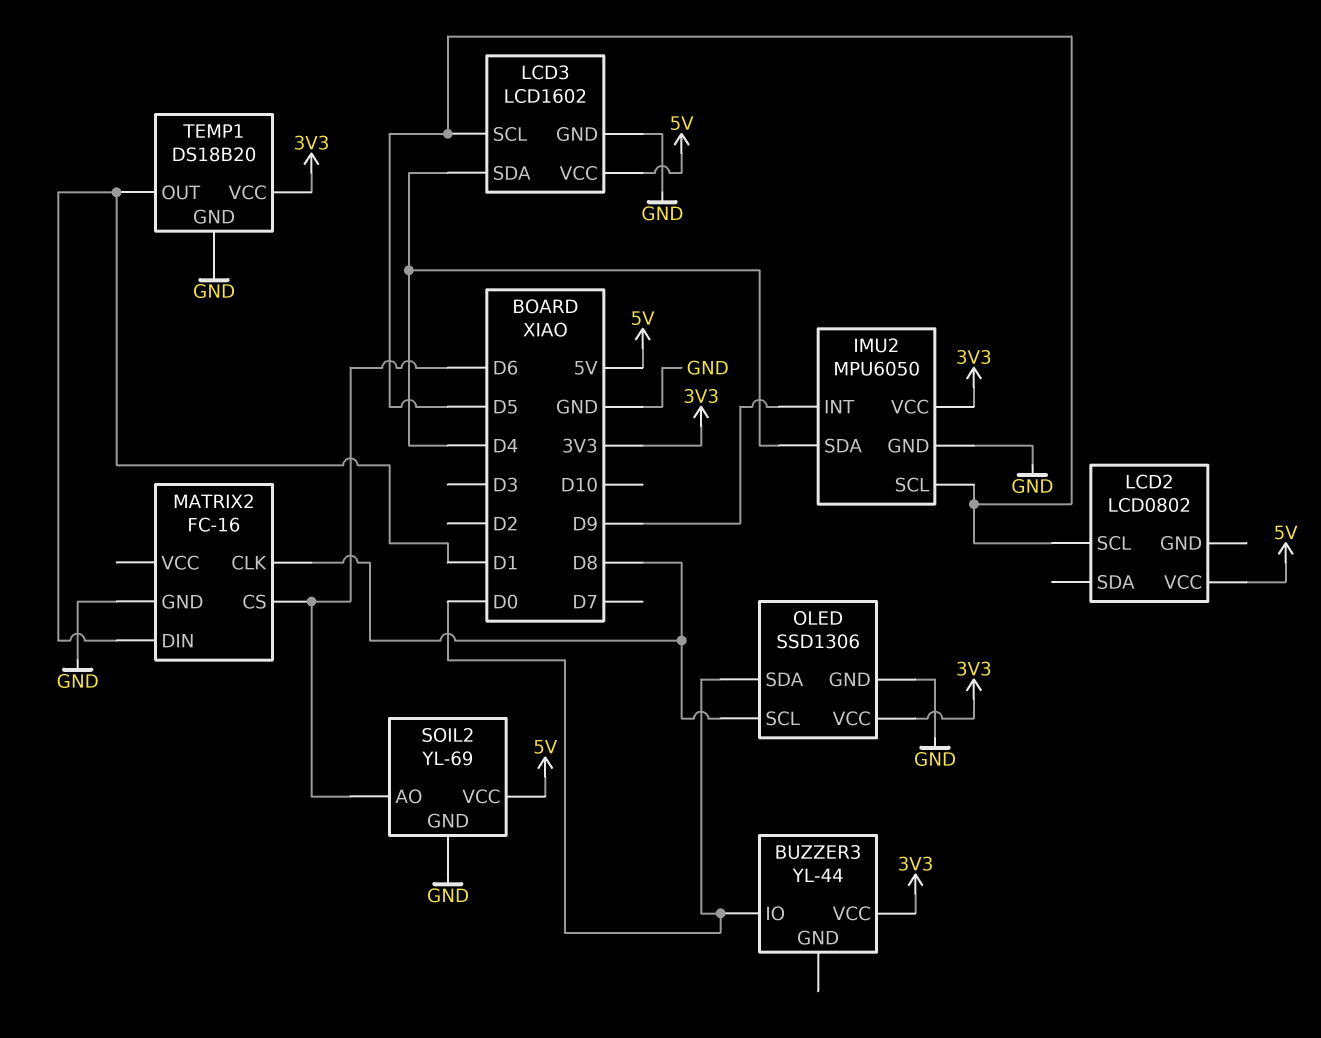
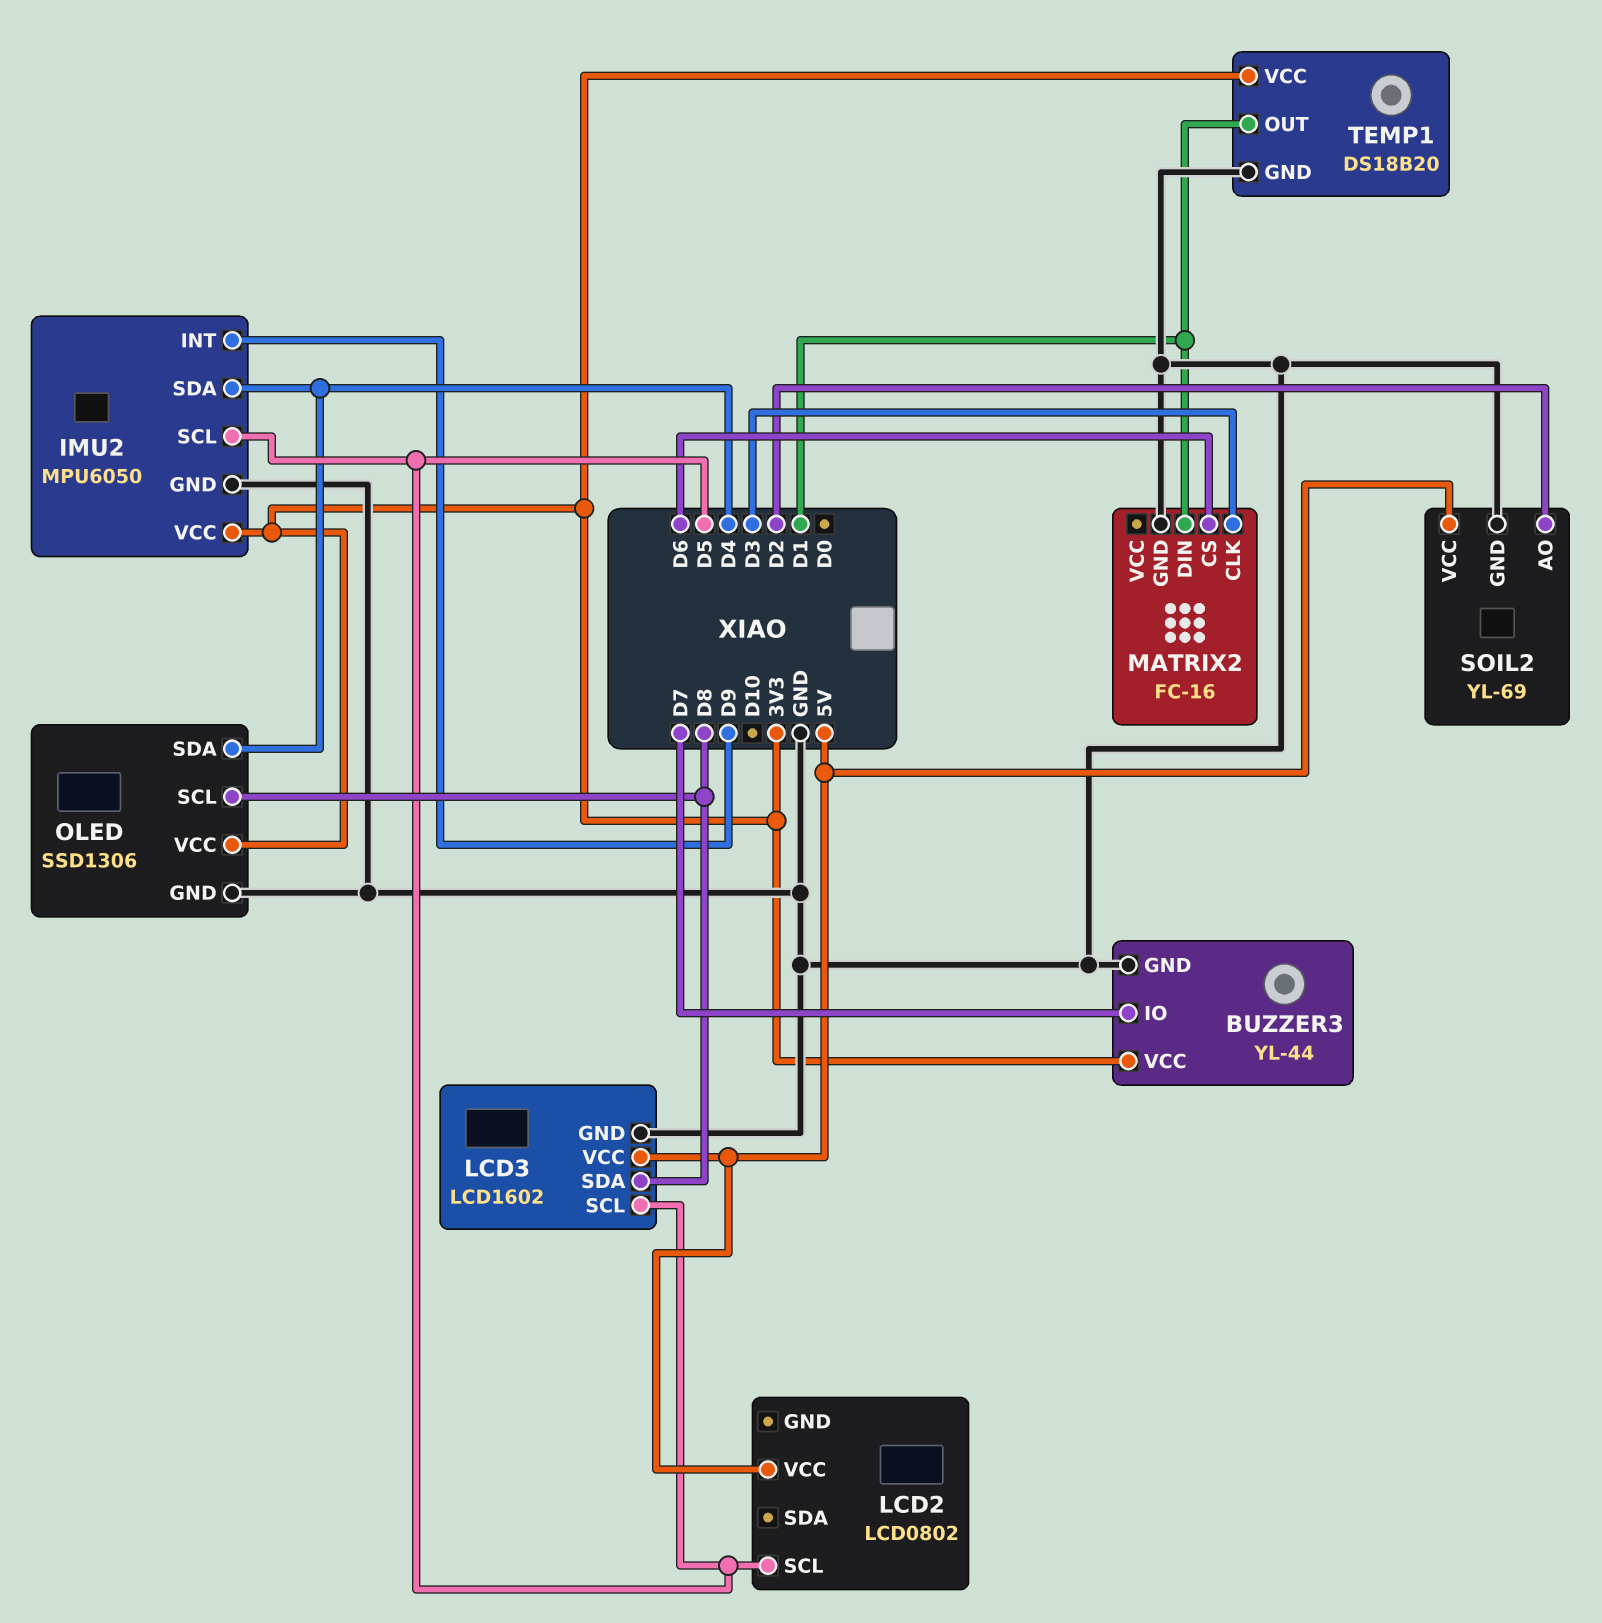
BUZZER3 pin GND: none -> GND
BUZZER3 pin IO: D0 -> D7
LCD3 pin SDA: D4 -> D8
MATRIX2 pin CLK: D8 -> D3
OLED pin SDA: D0 -> D4
SOIL2 pin AO: D6 -> D2

